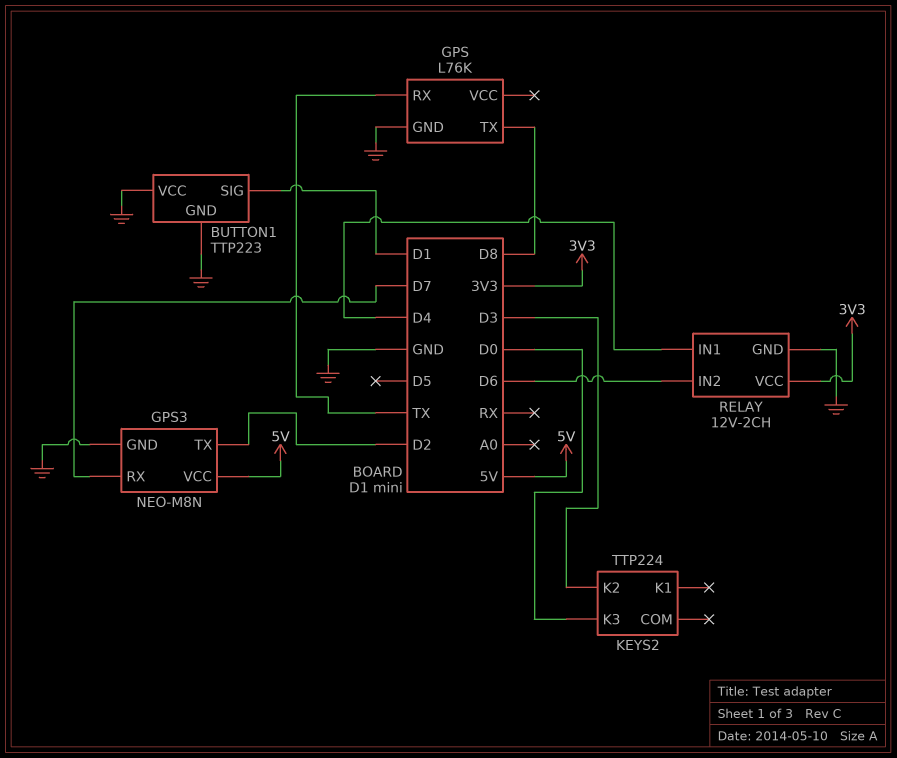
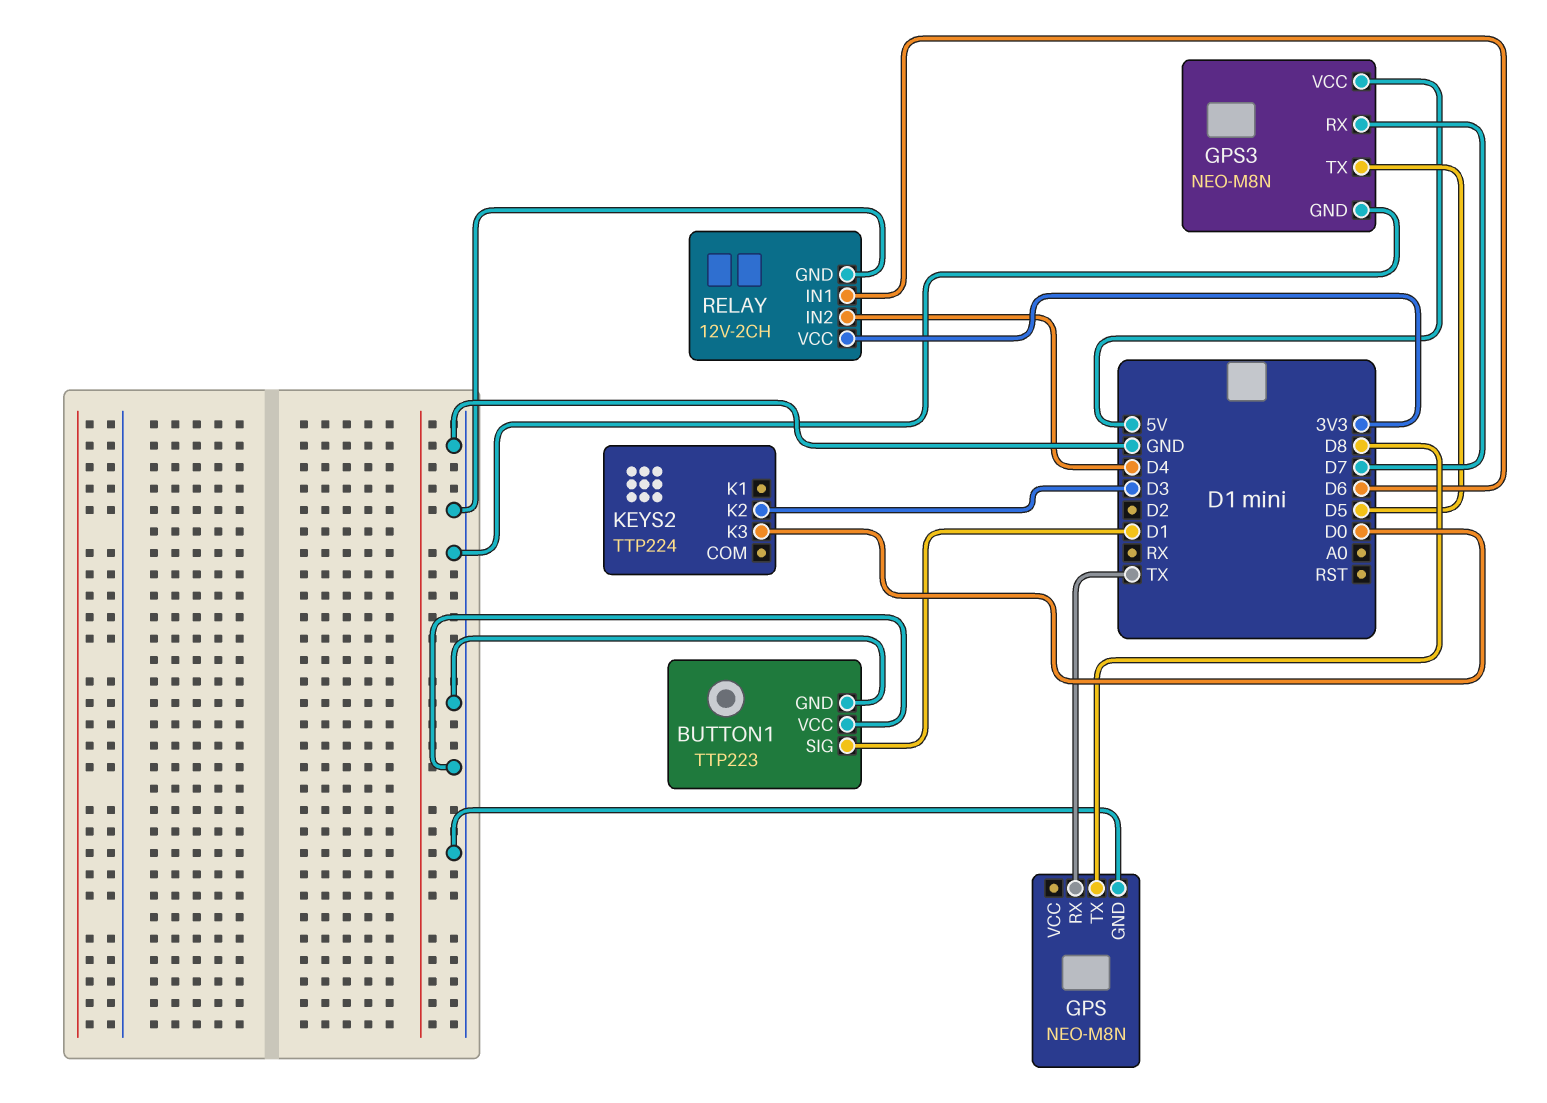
GPS: L76K -> NEO-M8N
GPS3 pin TX: D2 -> D5
RELAY pin IN1: D4 -> D6
RELAY pin IN2: D6 -> D4

